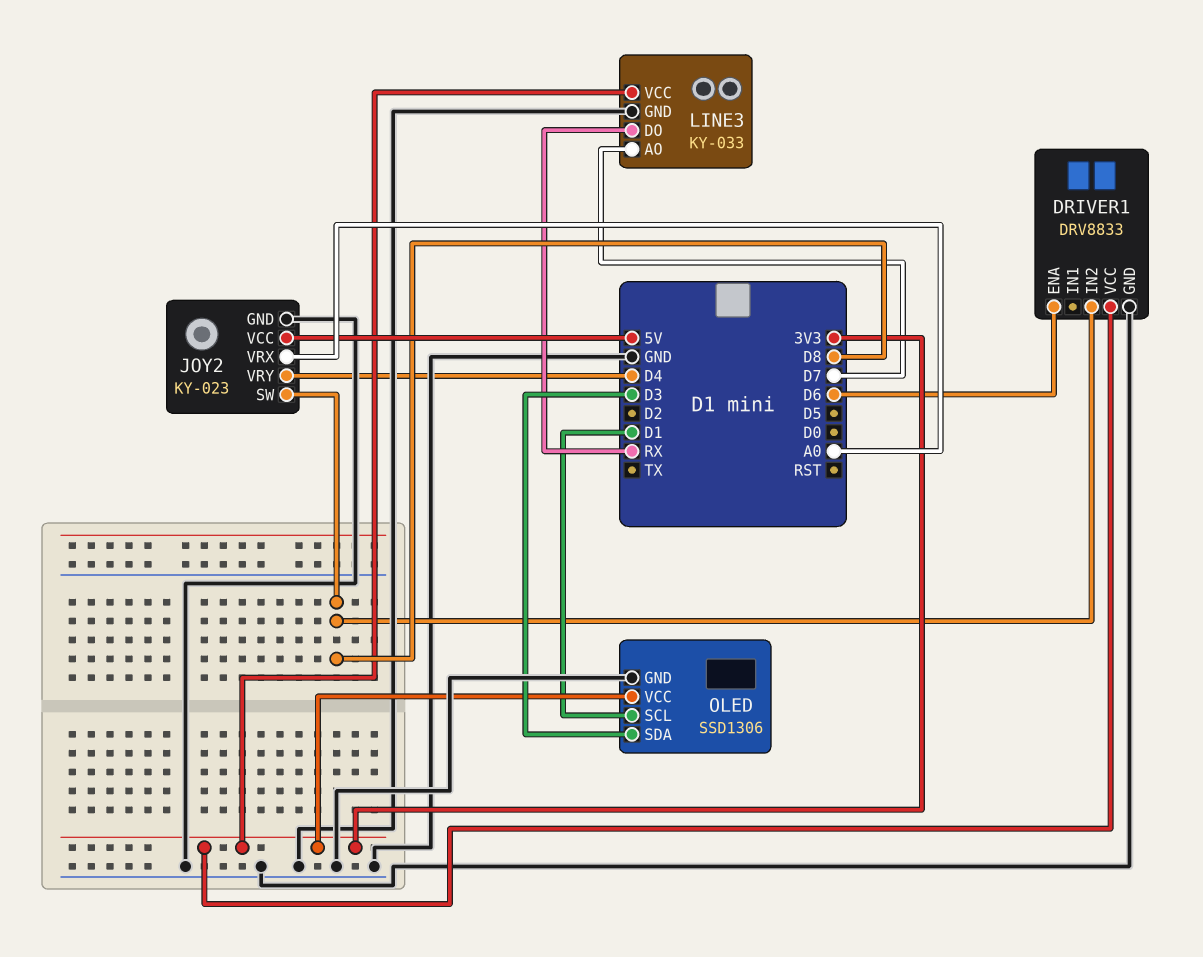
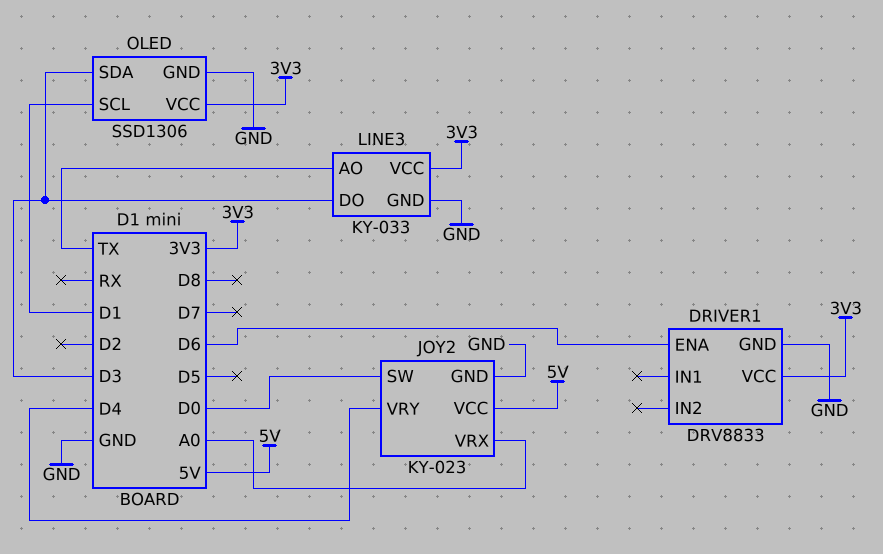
DRIVER1 pin IN2: D8 -> none
JOY2 pin SW: D8 -> D0
LINE3 pin AO: D7 -> TX
LINE3 pin DO: RX -> D3

